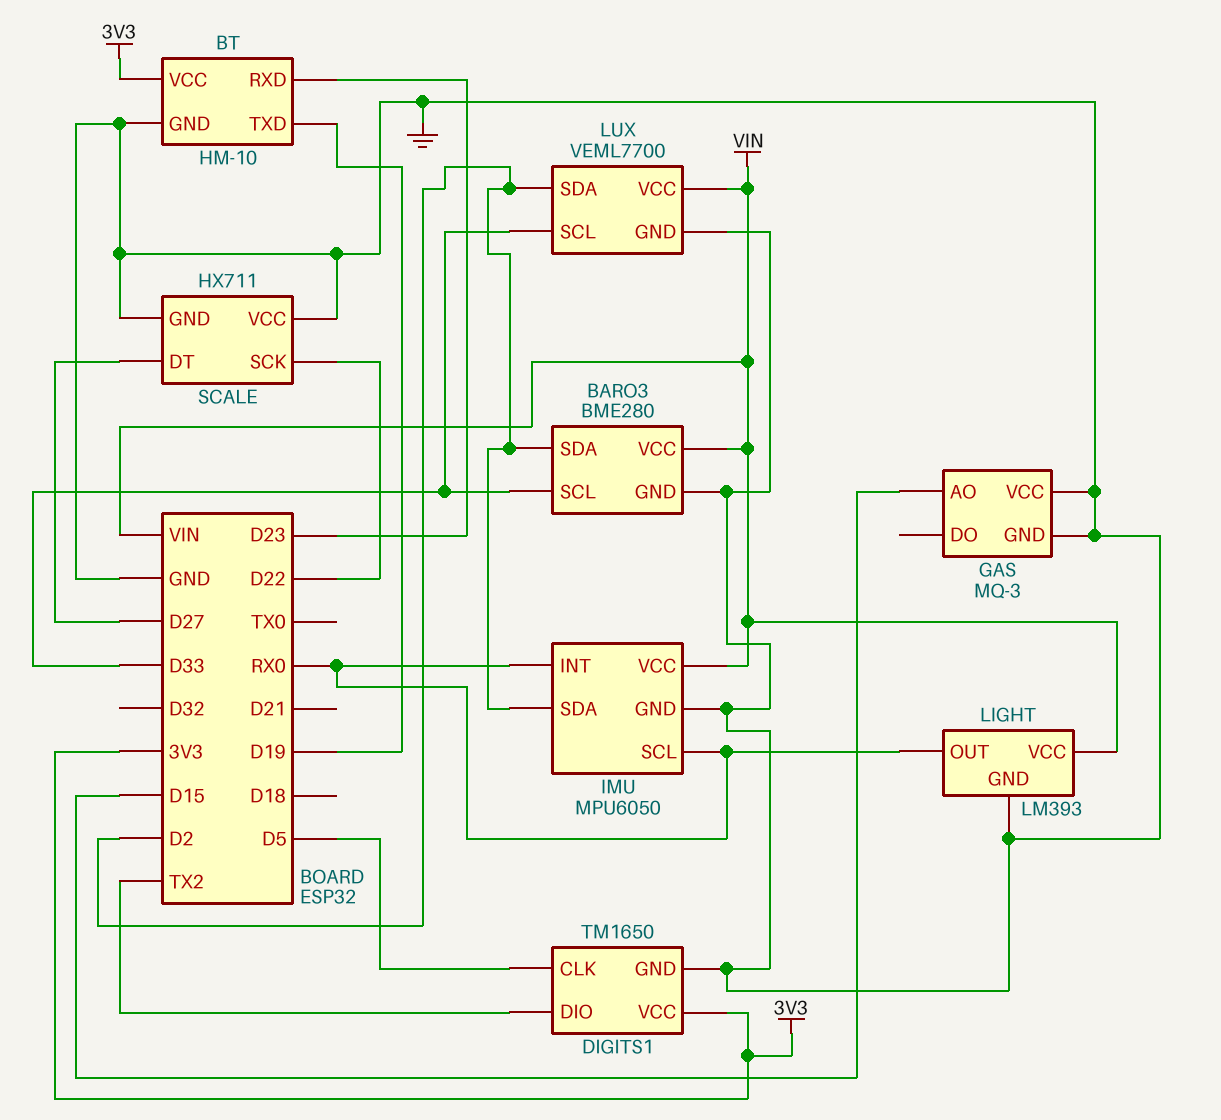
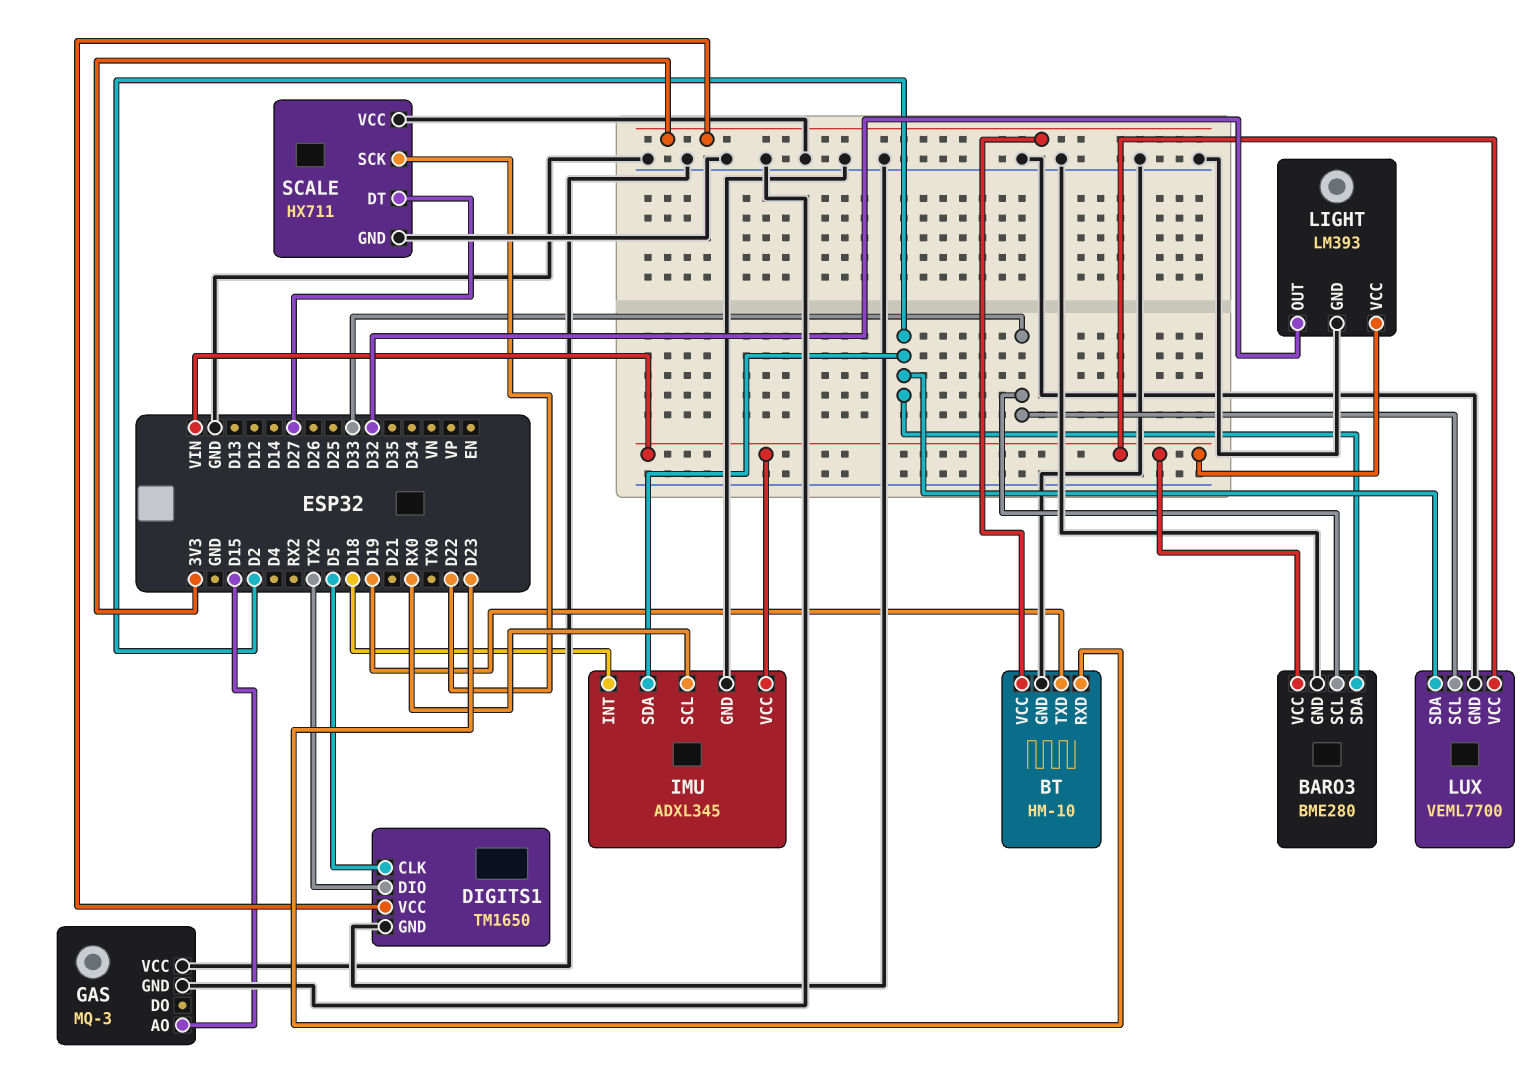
IMU: MPU6050 -> ADXL345
IMU pin INT: RX0 -> D18
LIGHT pin OUT: RX0 -> D32

